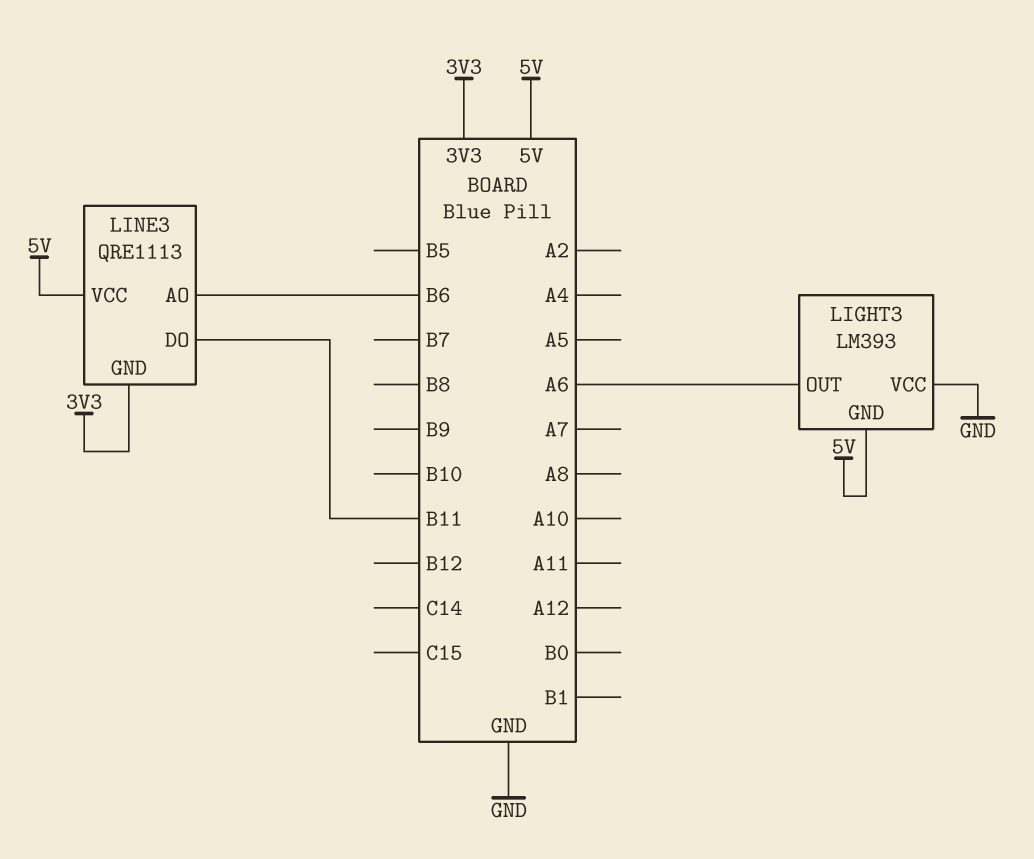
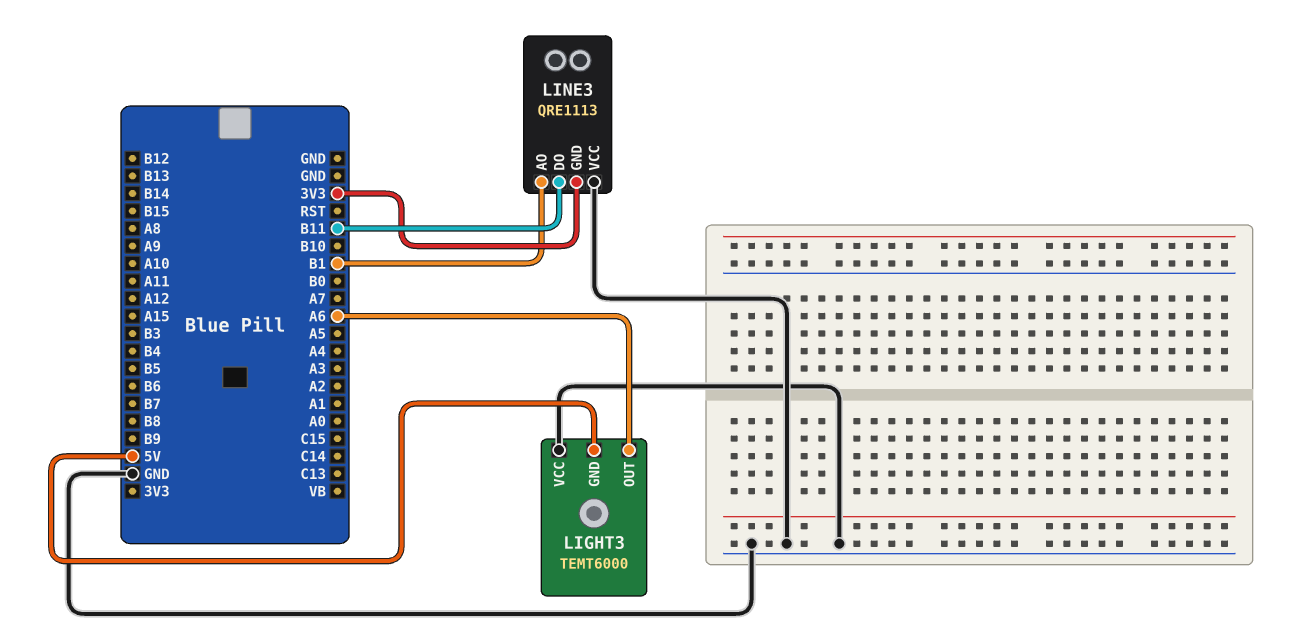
LIGHT3: LM393 -> TEMT6000
LINE3 pin AO: B6 -> B1
LINE3 pin VCC: 5V -> GND

